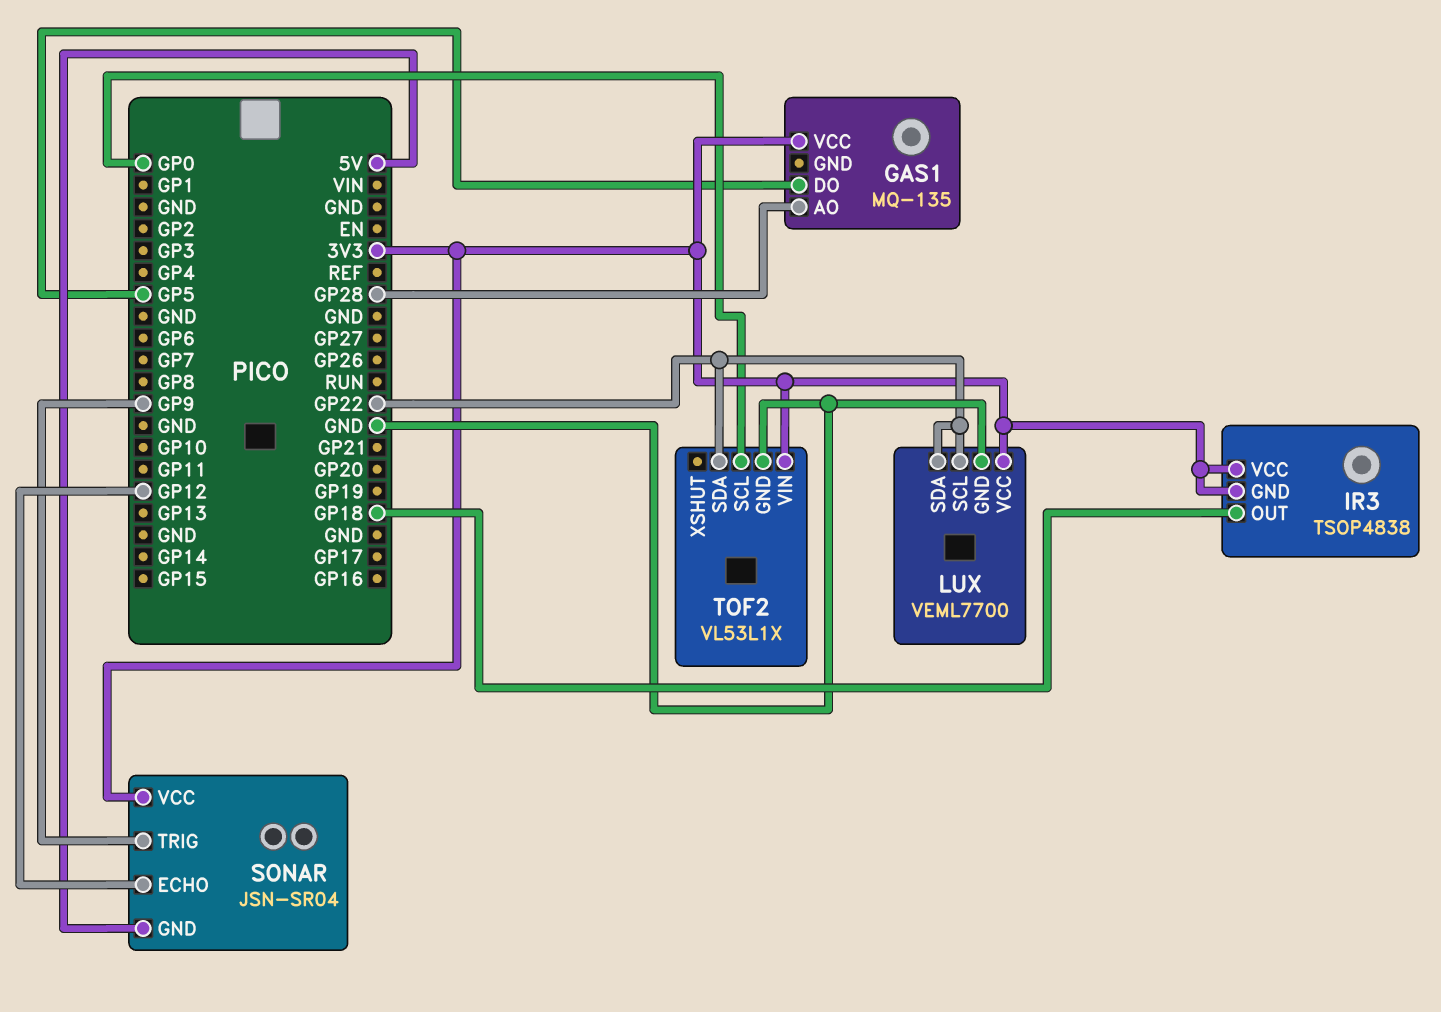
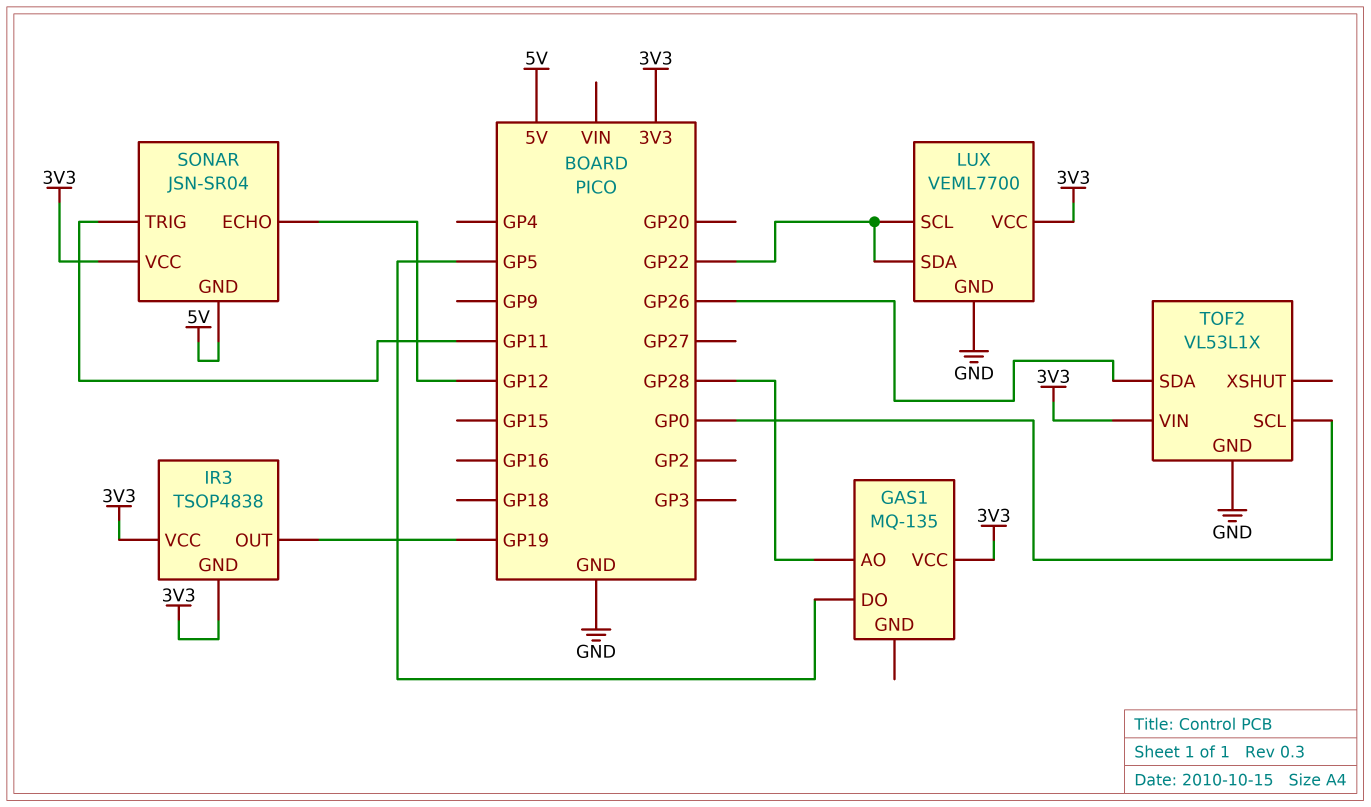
IR3 pin OUT: GP18 -> GP19
SONAR pin TRIG: GP9 -> GP11
TOF2 pin SDA: GP22 -> GP26

